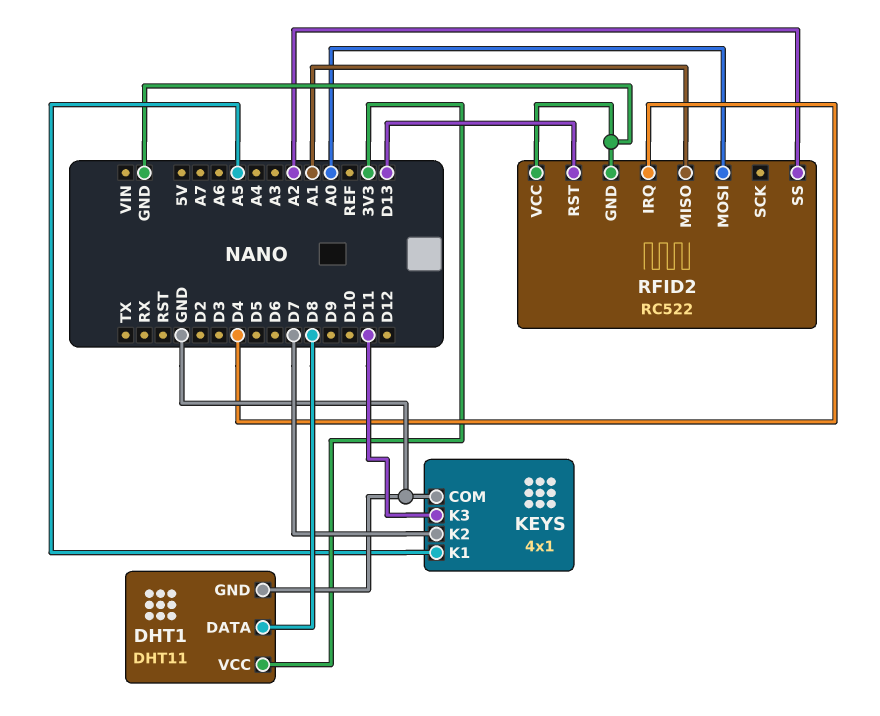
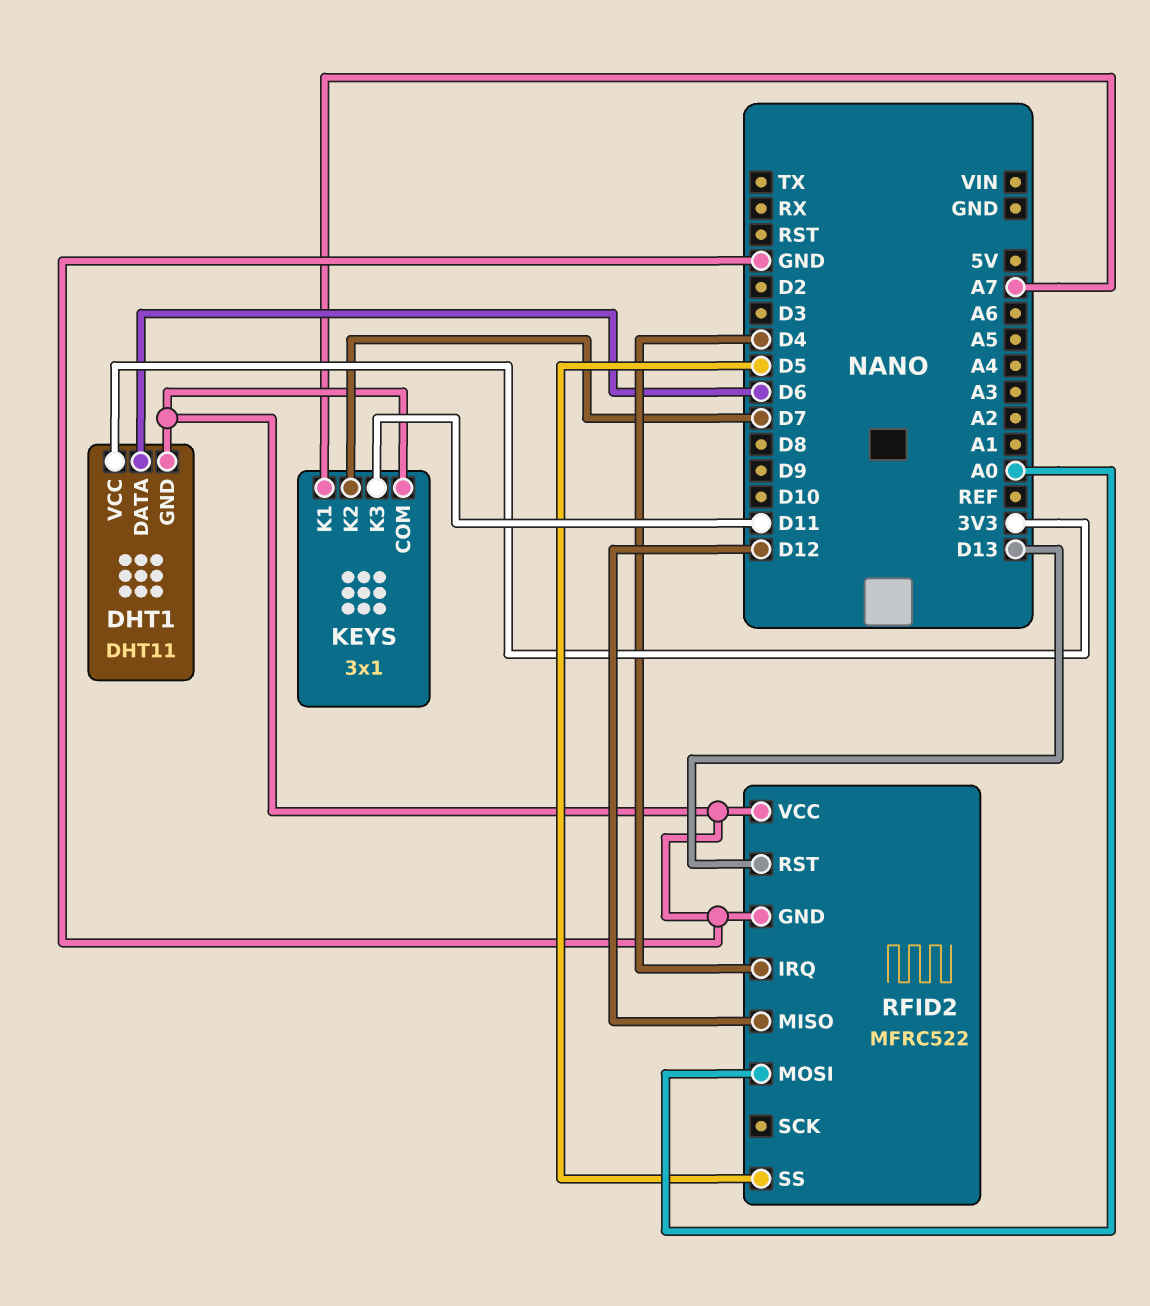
DHT1 pin DATA: D8 -> D6
KEYS: 4x1 -> 3x1
KEYS pin K1: A5 -> A7
RFID2: RC522 -> MFRC522
RFID2 pin MISO: A1 -> D12
RFID2 pin SS: A2 -> D5

